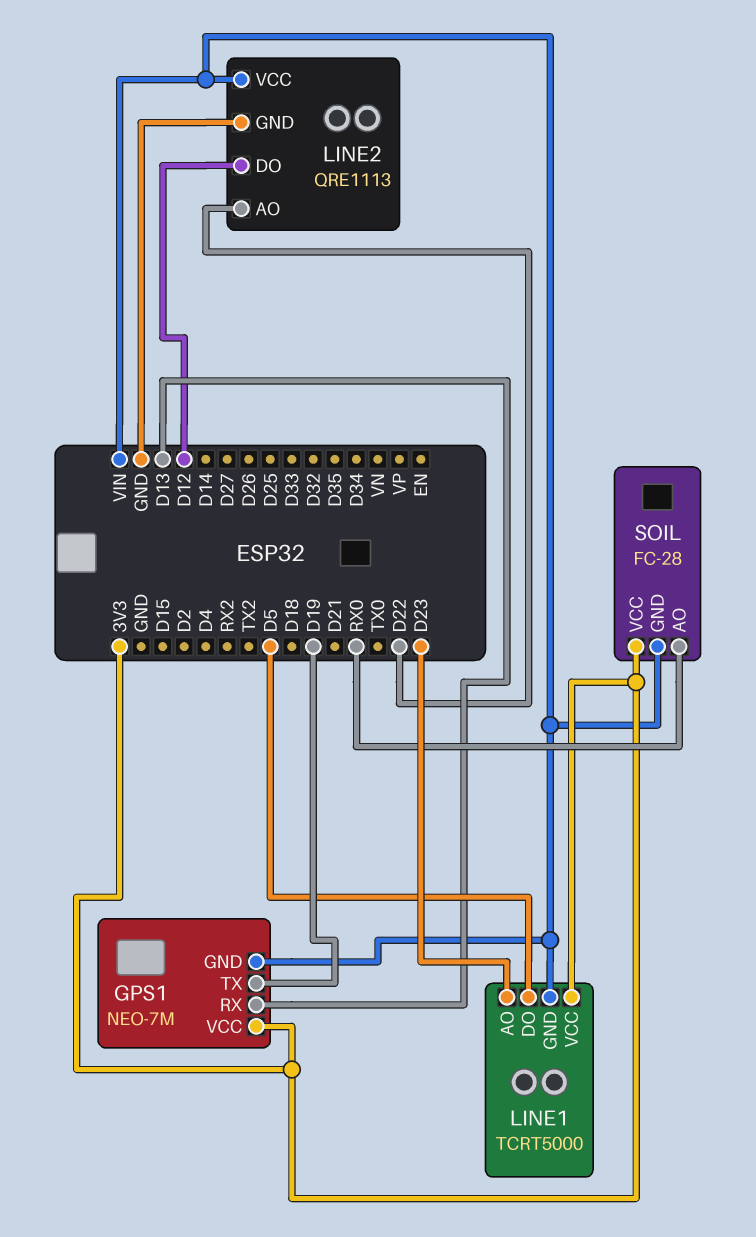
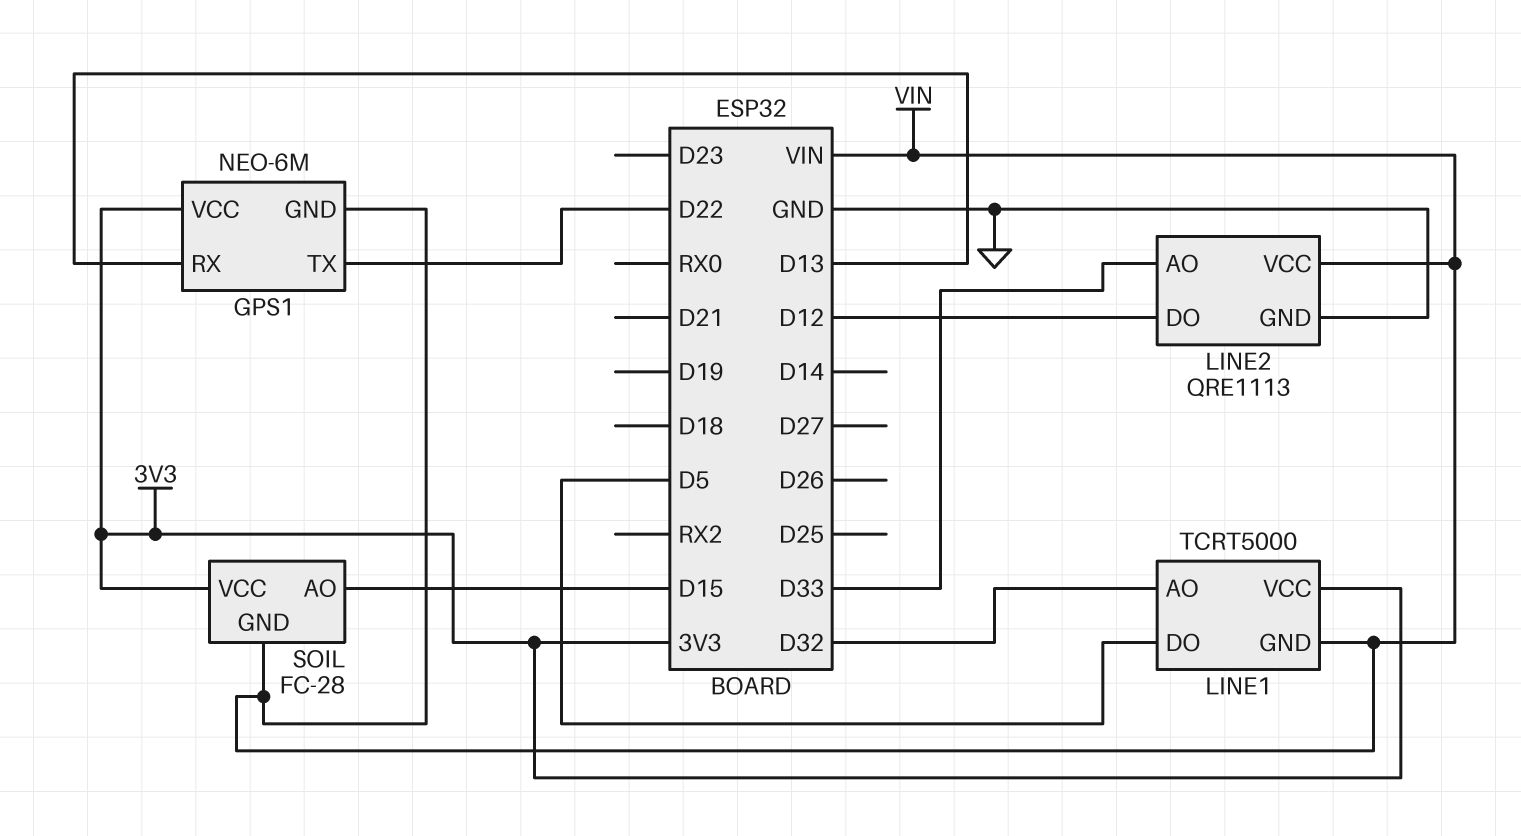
GPS1: NEO-7M -> NEO-6M
GPS1 pin TX: D19 -> D22
LINE1 pin AO: D23 -> D32
LINE2 pin AO: D22 -> D33
SOIL pin AO: RX0 -> D15

